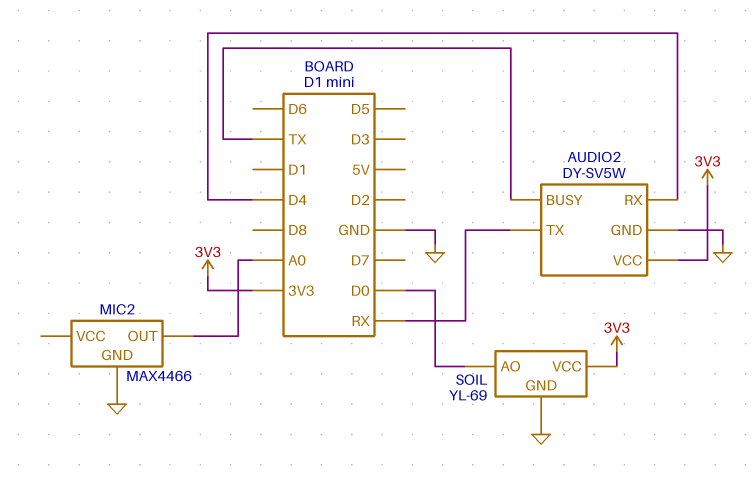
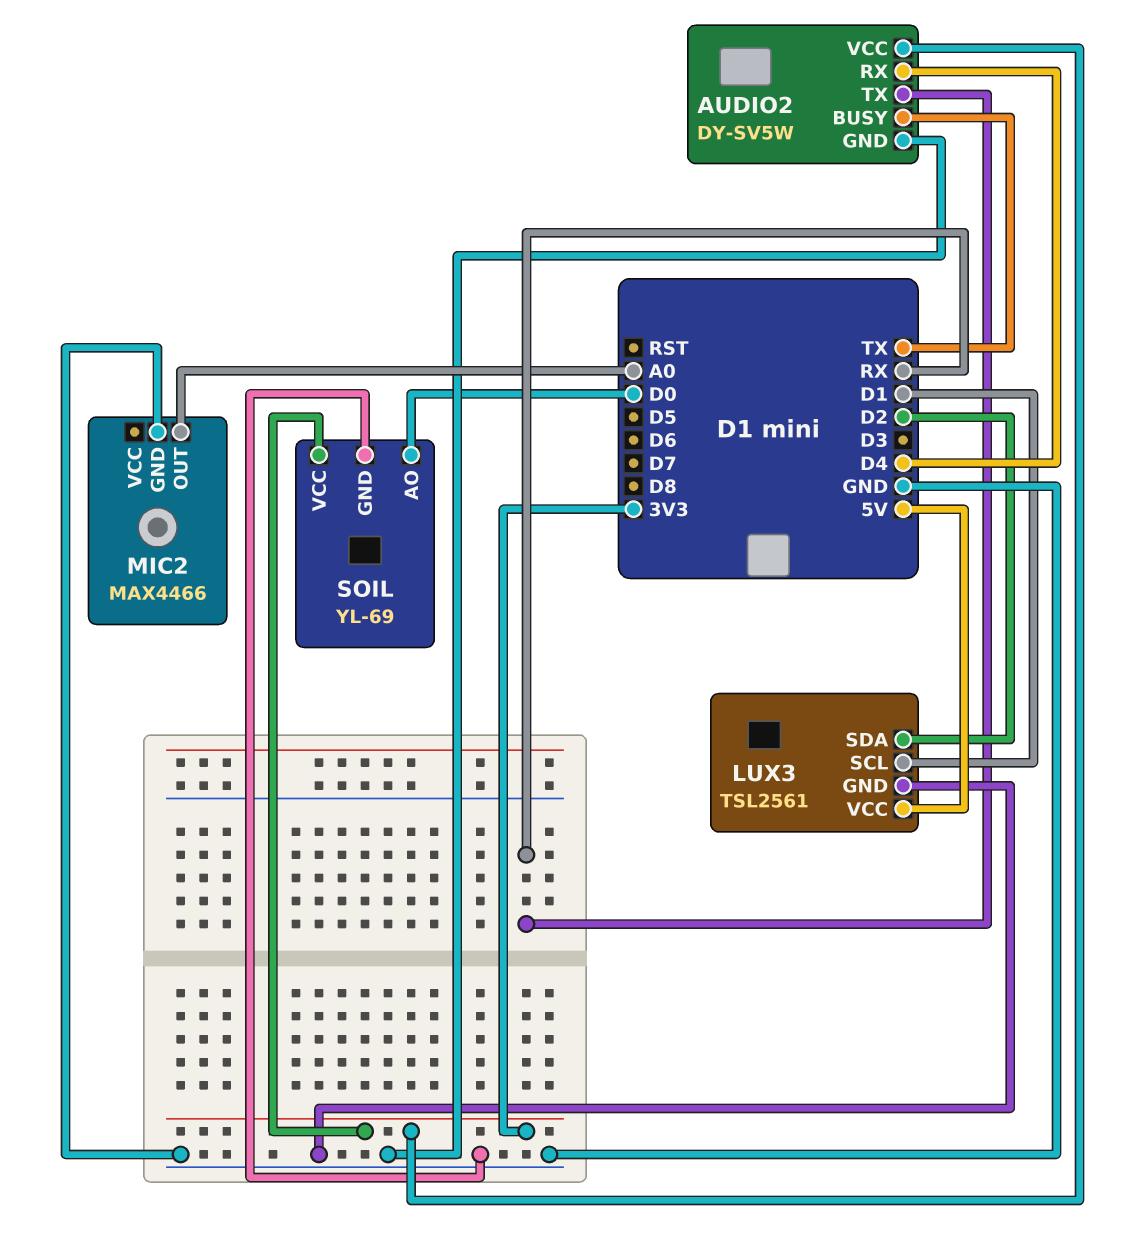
LUX3: none -> TSL2561
LUX3 pin GND: none -> GND
LUX3 pin SCL: none -> D1
LUX3 pin SDA: none -> D2
LUX3 pin VCC: none -> 5V

